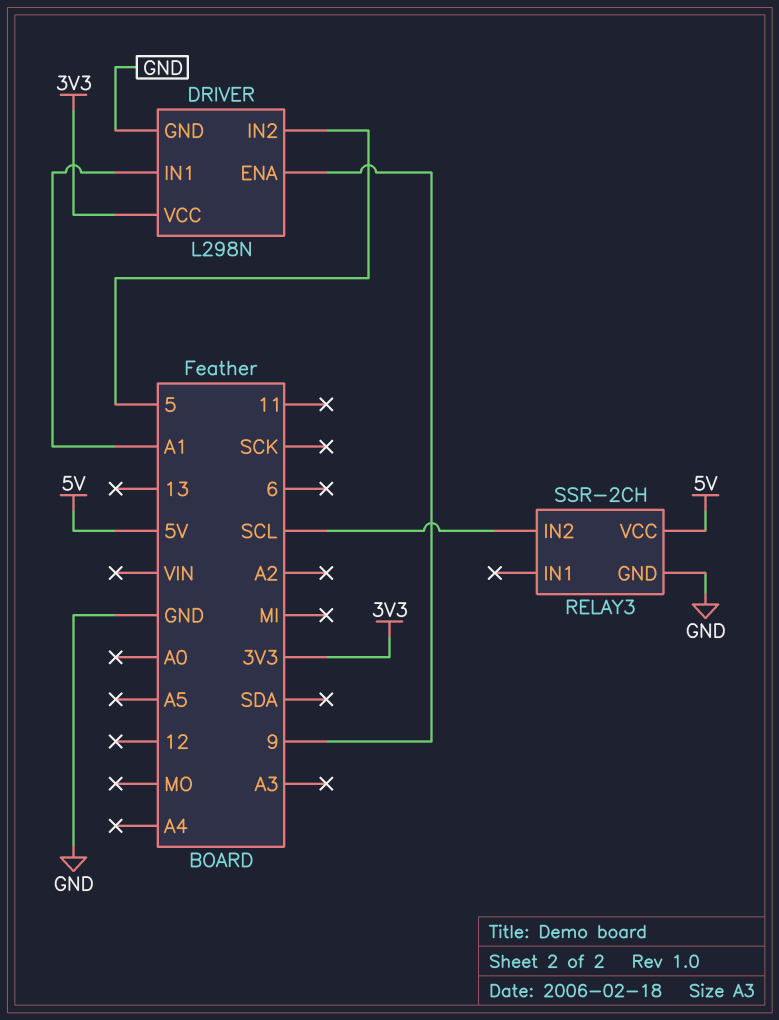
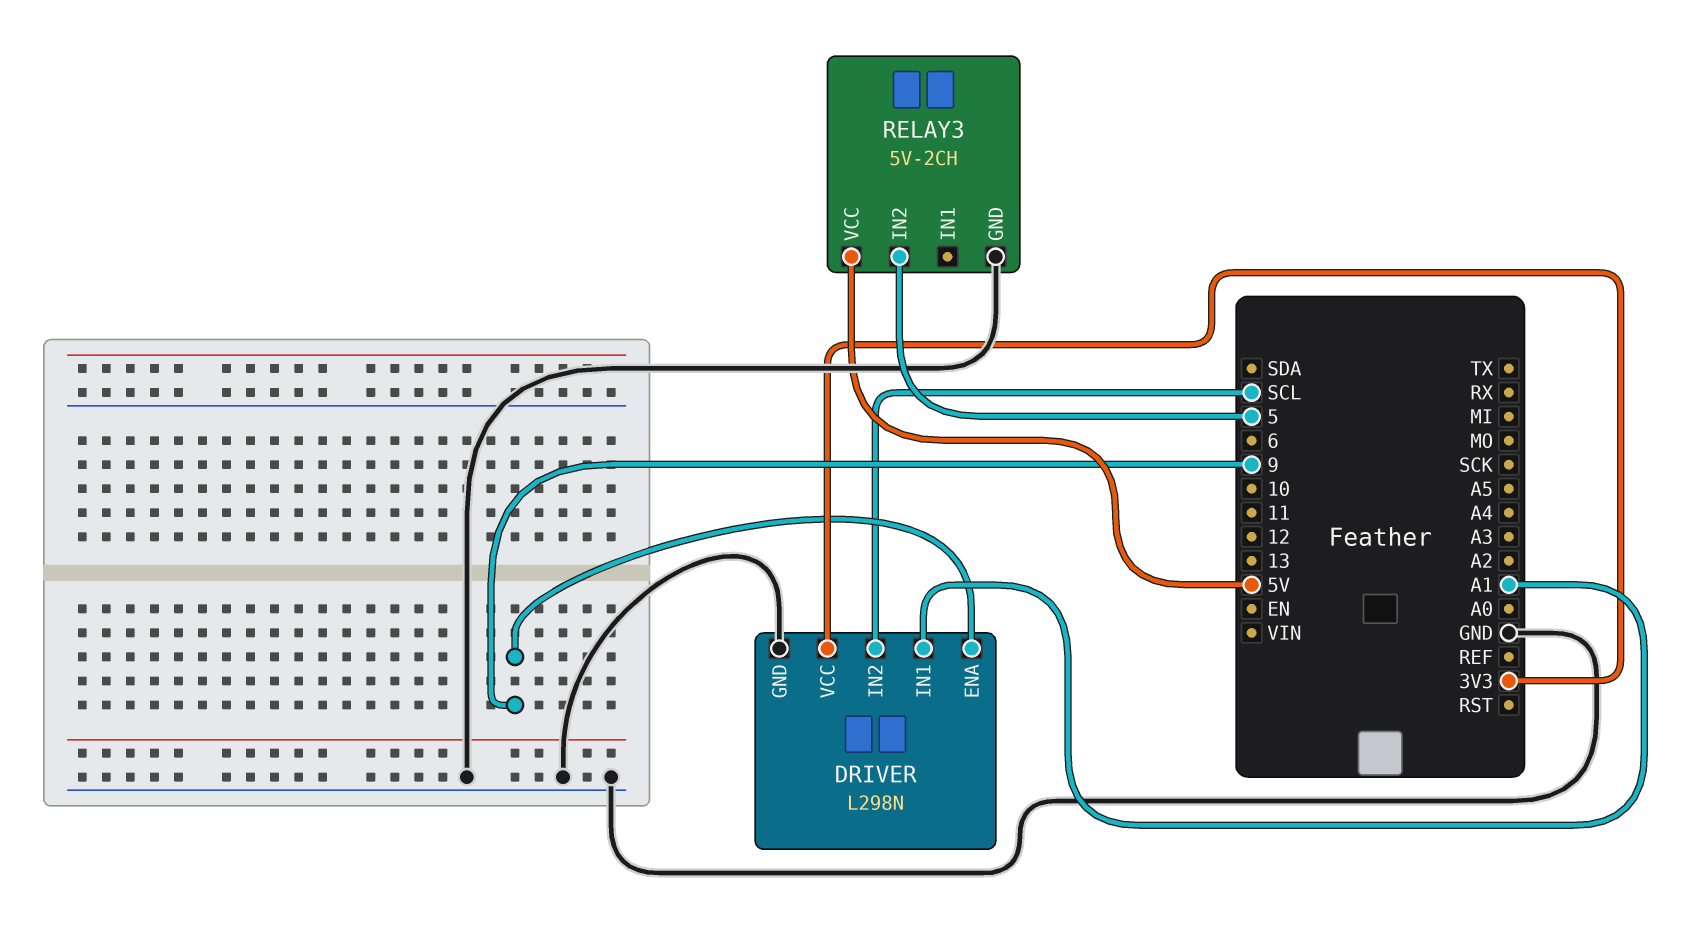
DRIVER pin IN2: 5 -> SCL
RELAY3: SSR-2CH -> 5V-2CH
RELAY3 pin IN2: SCL -> 5

